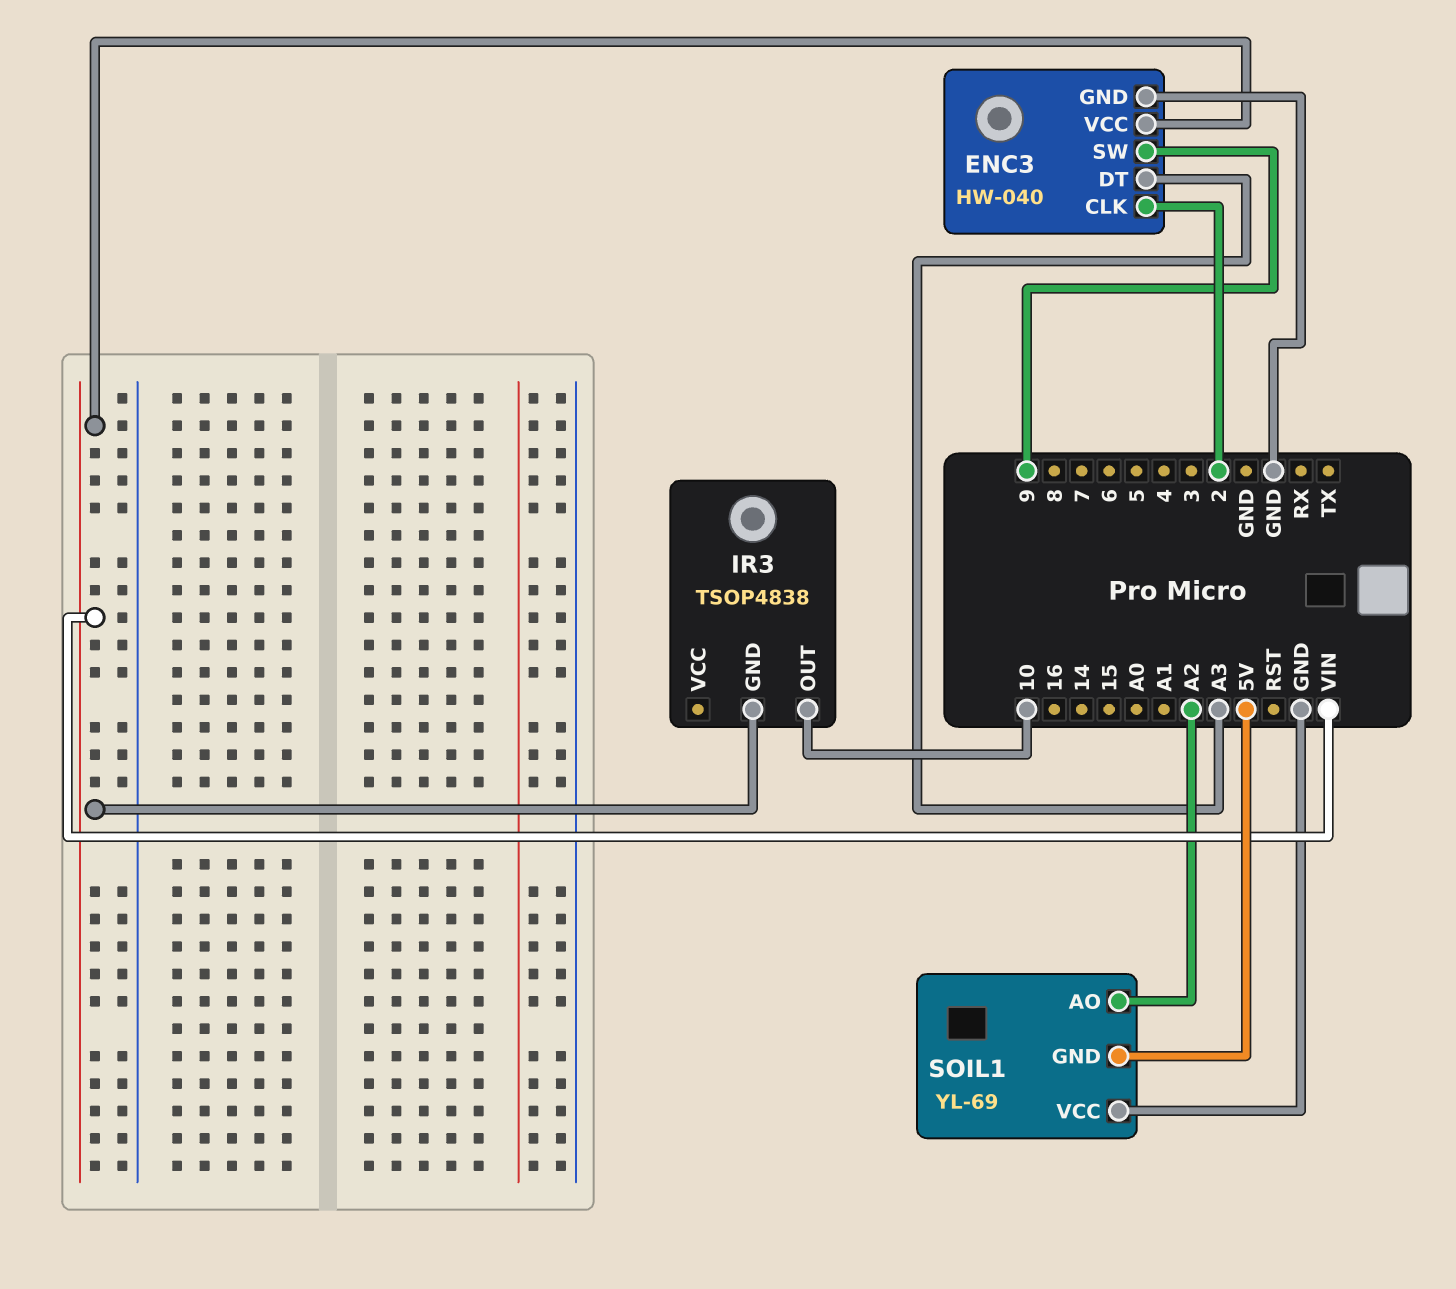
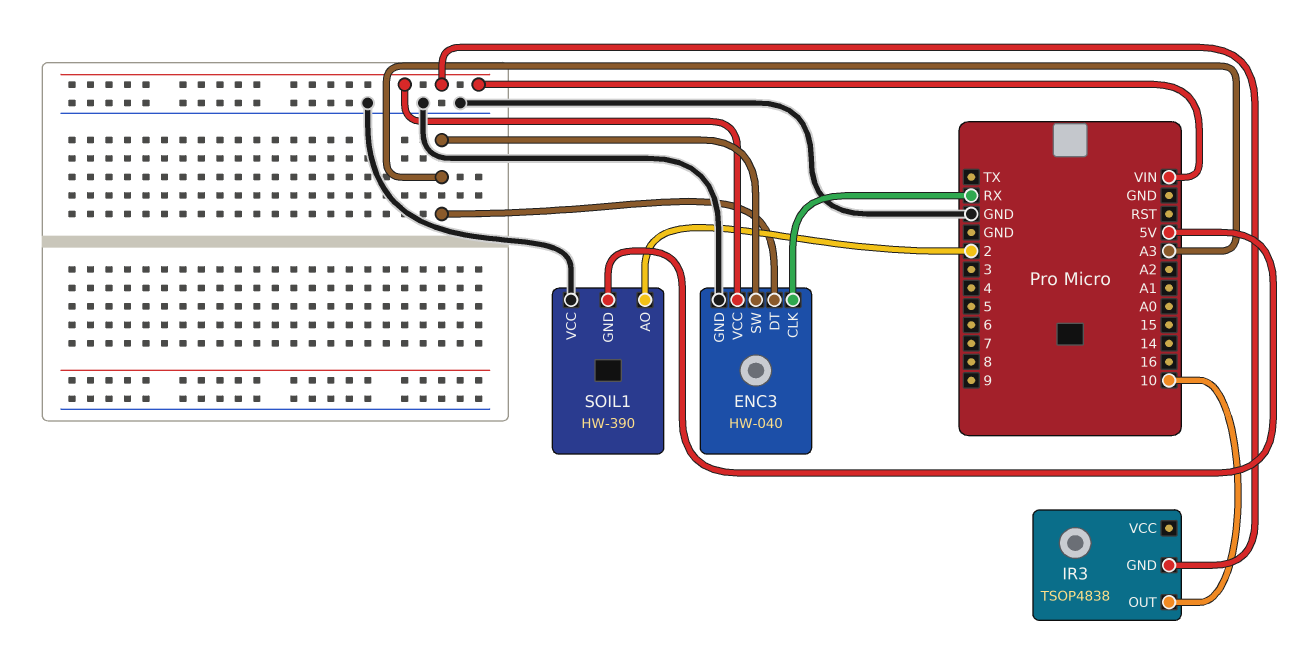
ENC3 pin CLK: 2 -> RX
ENC3 pin SW: 9 -> A3
SOIL1: YL-69 -> HW-390
SOIL1 pin AO: A2 -> 2

